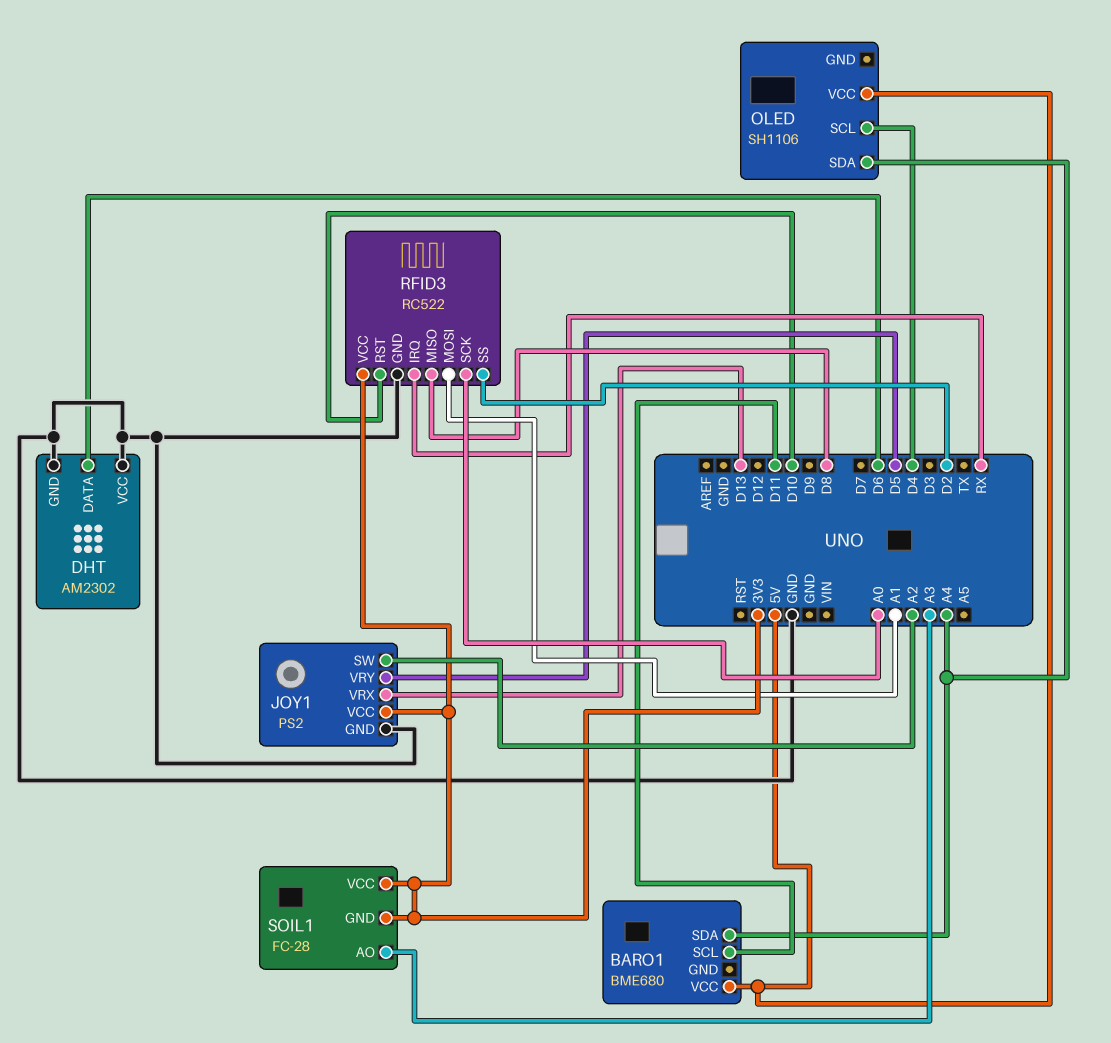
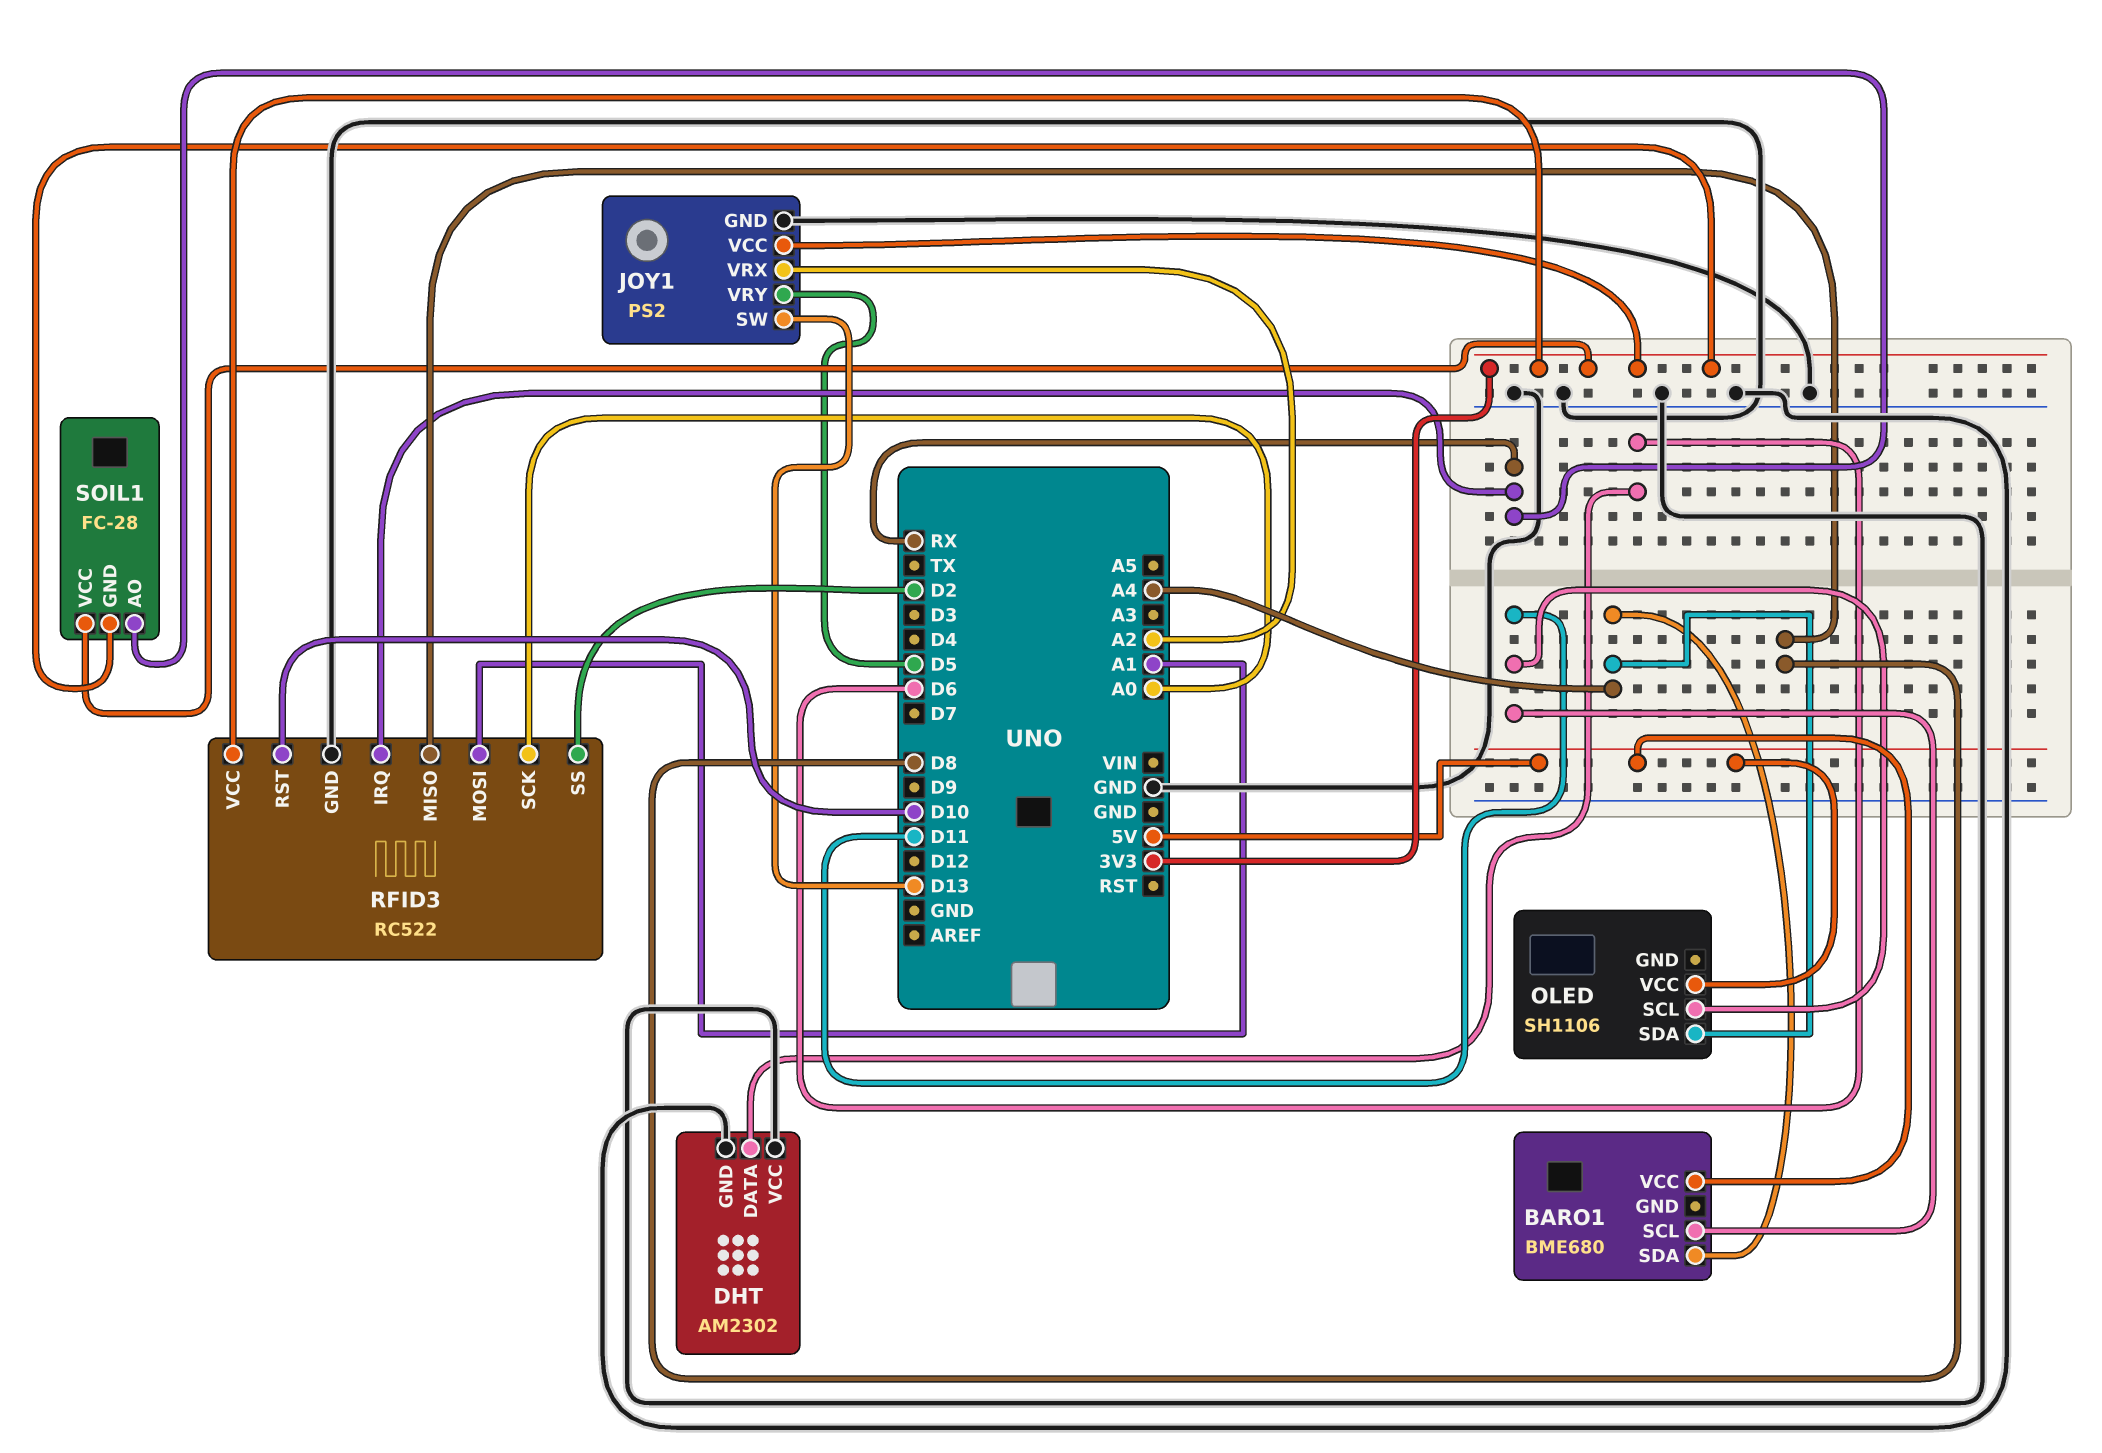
JOY1 pin SW: A2 -> D13
JOY1 pin VRX: D13 -> A2
OLED pin SCL: D4 -> D11
SOIL1 pin AO: A3 -> RX

